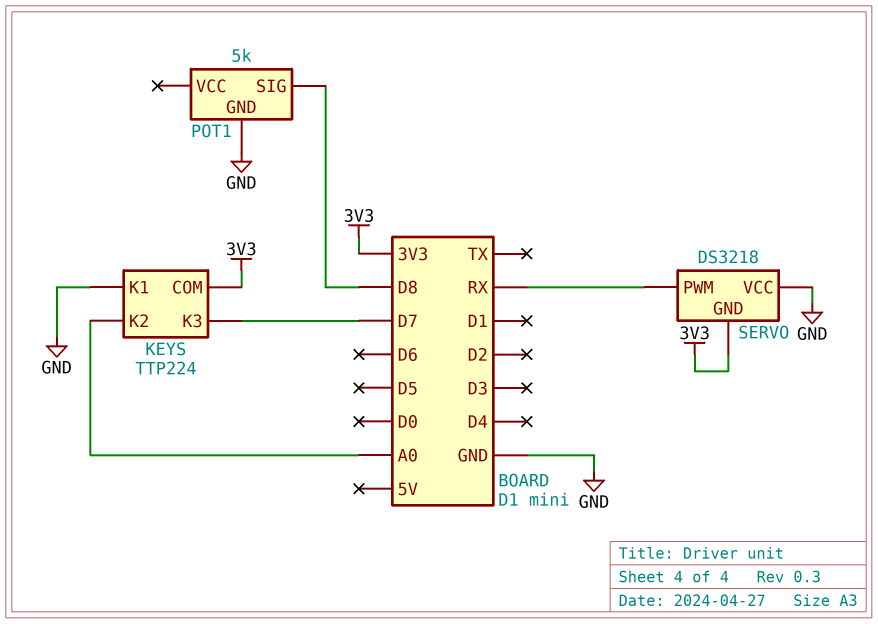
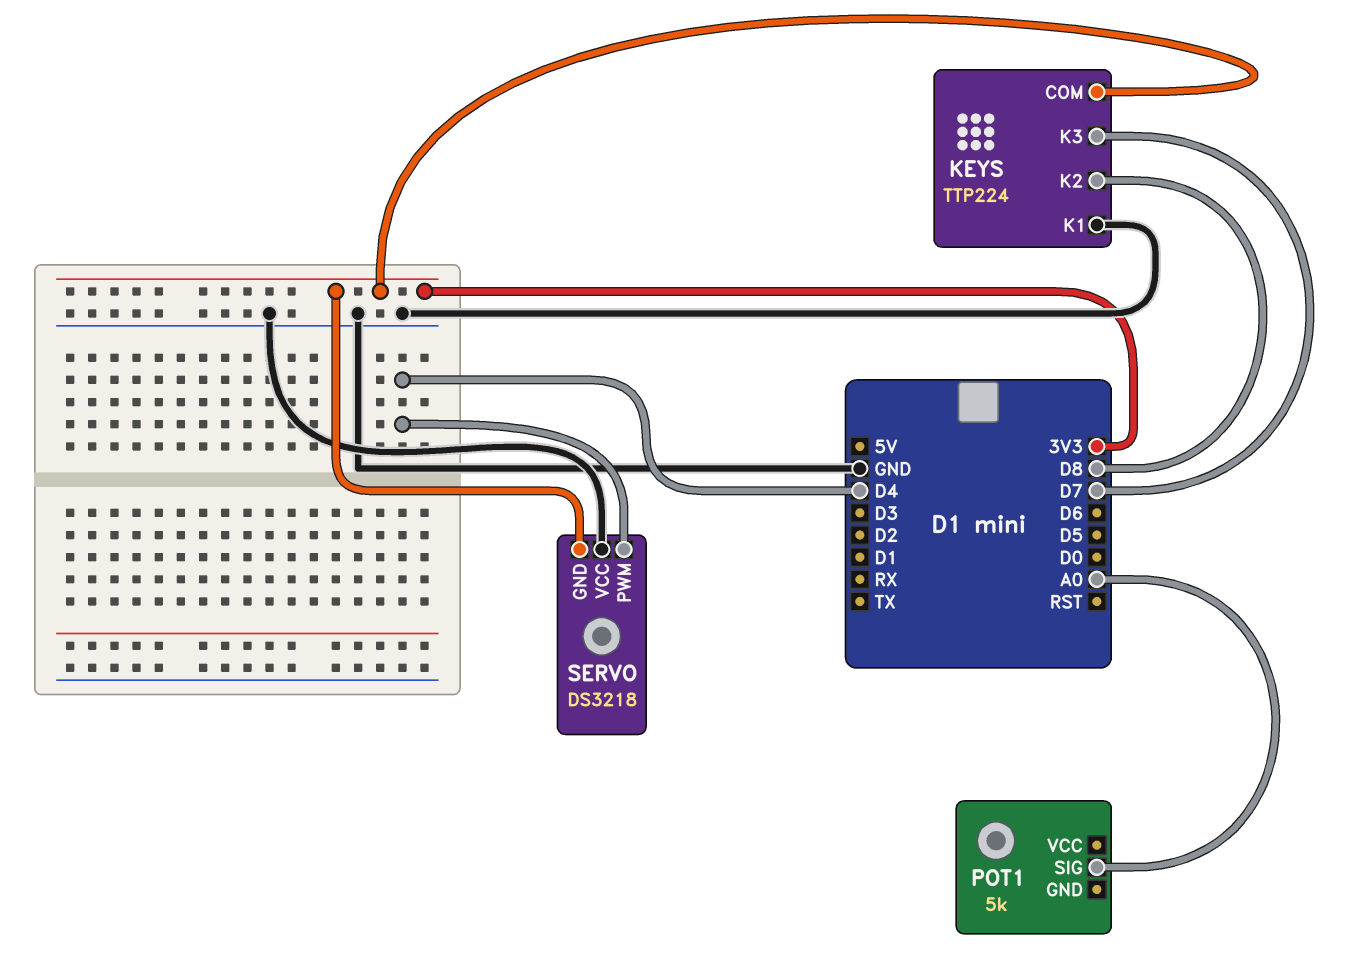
KEYS pin K2: A0 -> D8
POT1 pin GND: GND -> none
POT1 pin SIG: D8 -> A0
SERVO pin PWM: RX -> D4

